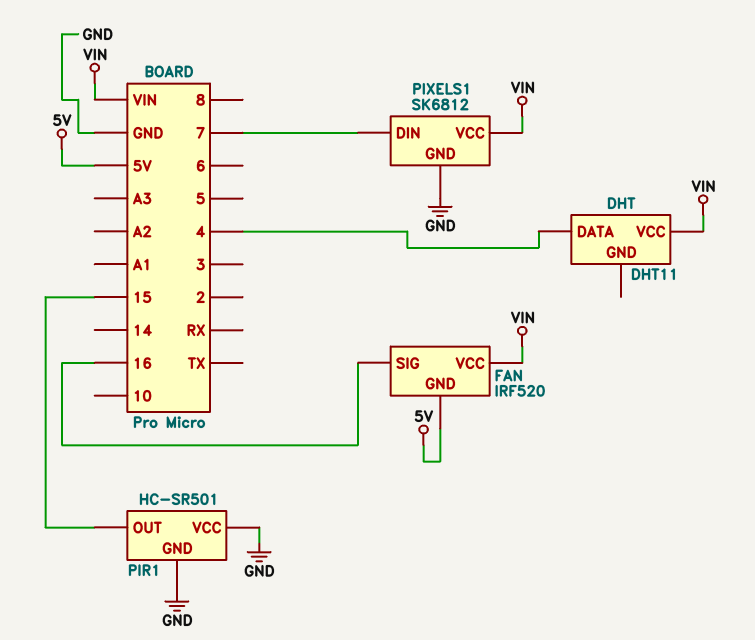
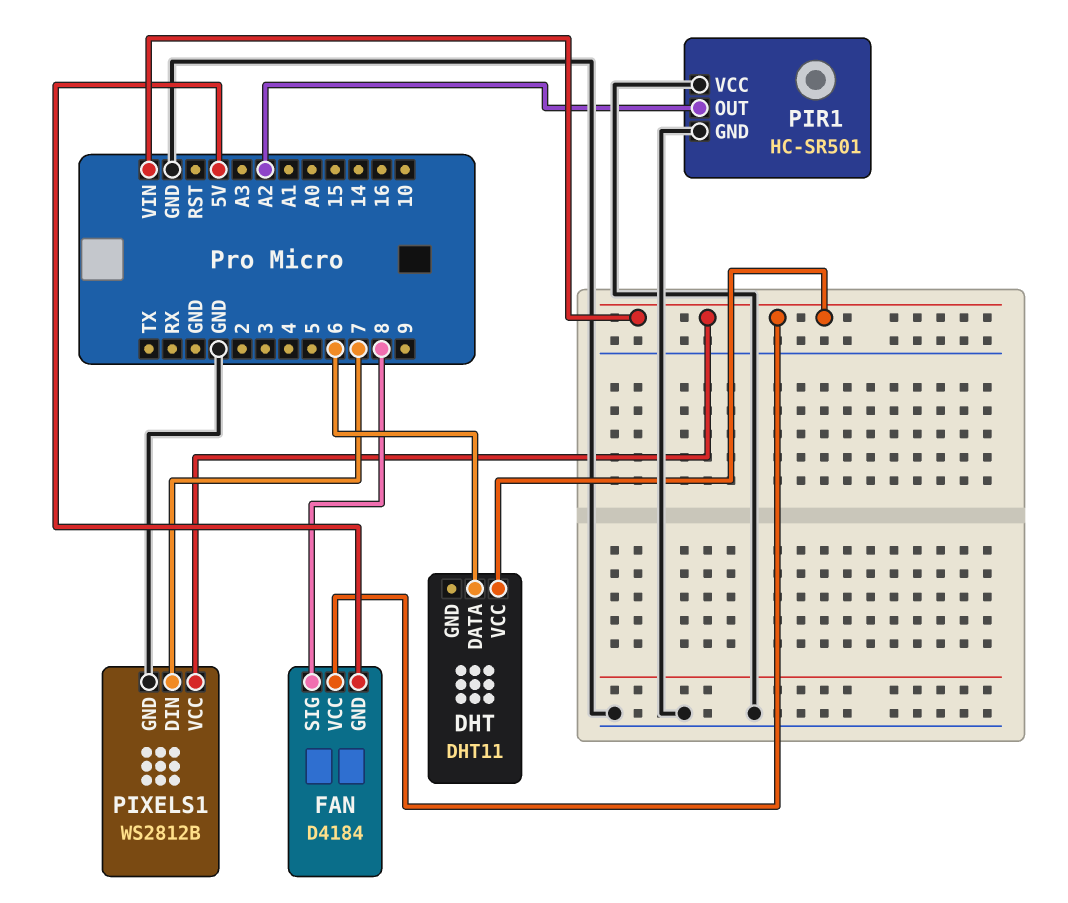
DHT pin DATA: 4 -> 6
FAN: IRF520 -> D4184
FAN pin SIG: 16 -> 8
PIR1 pin OUT: 15 -> A2
PIXELS1: SK6812 -> WS2812B

